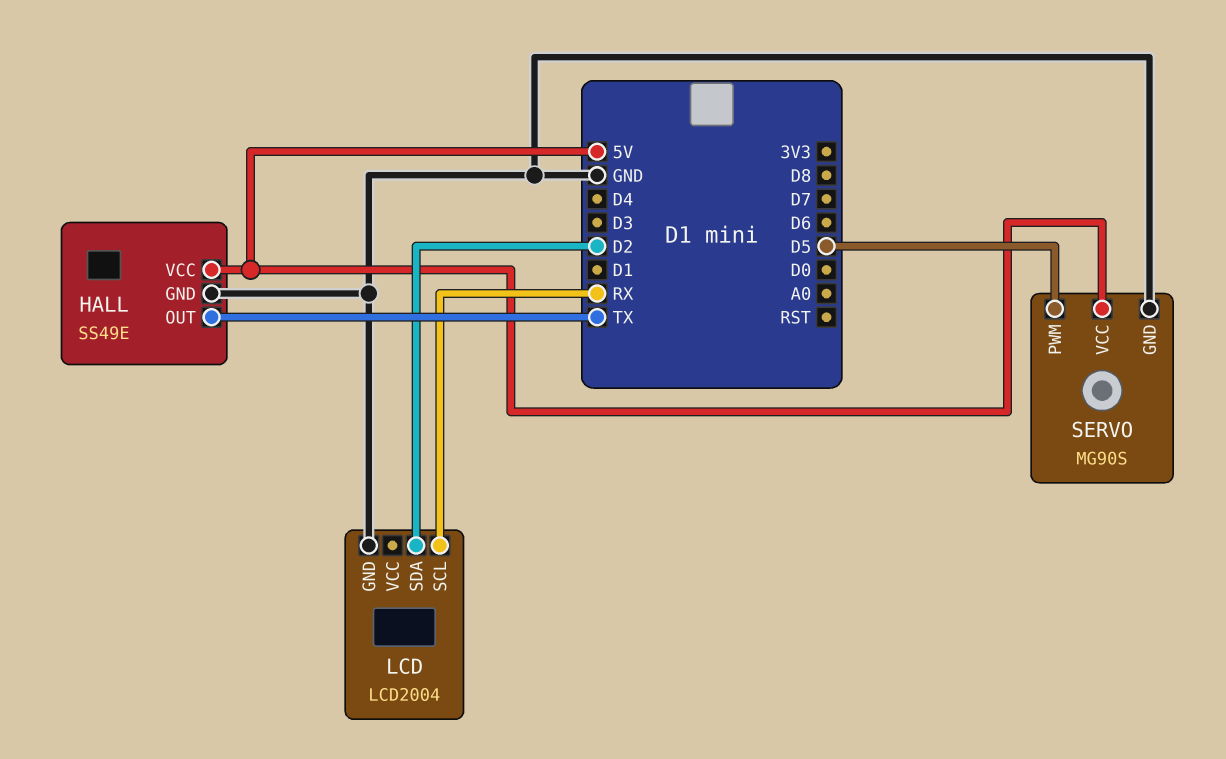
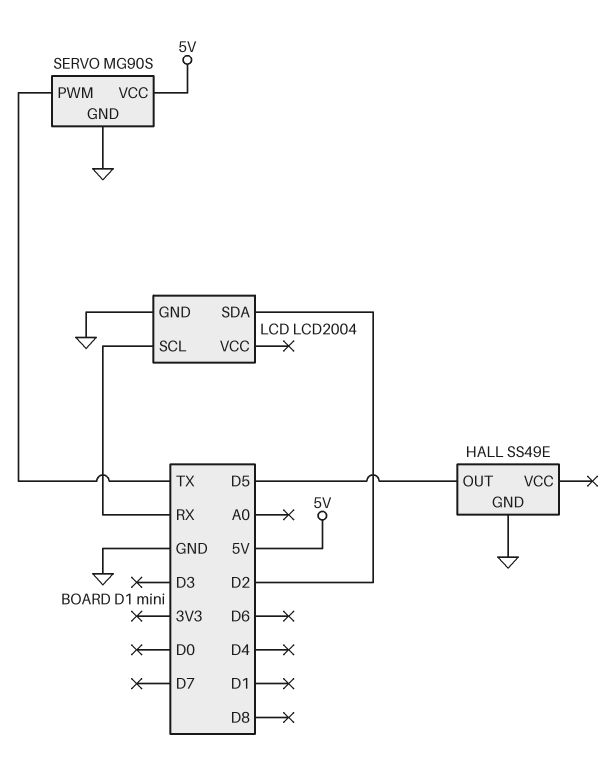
HALL pin OUT: TX -> D5
HALL pin VCC: 5V -> none
SERVO pin PWM: D5 -> TX

